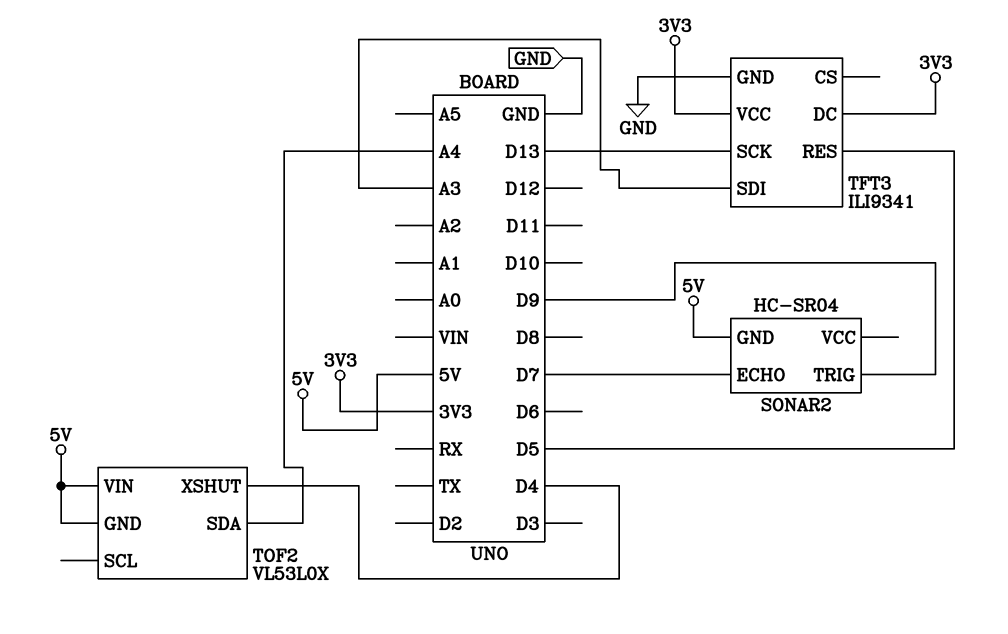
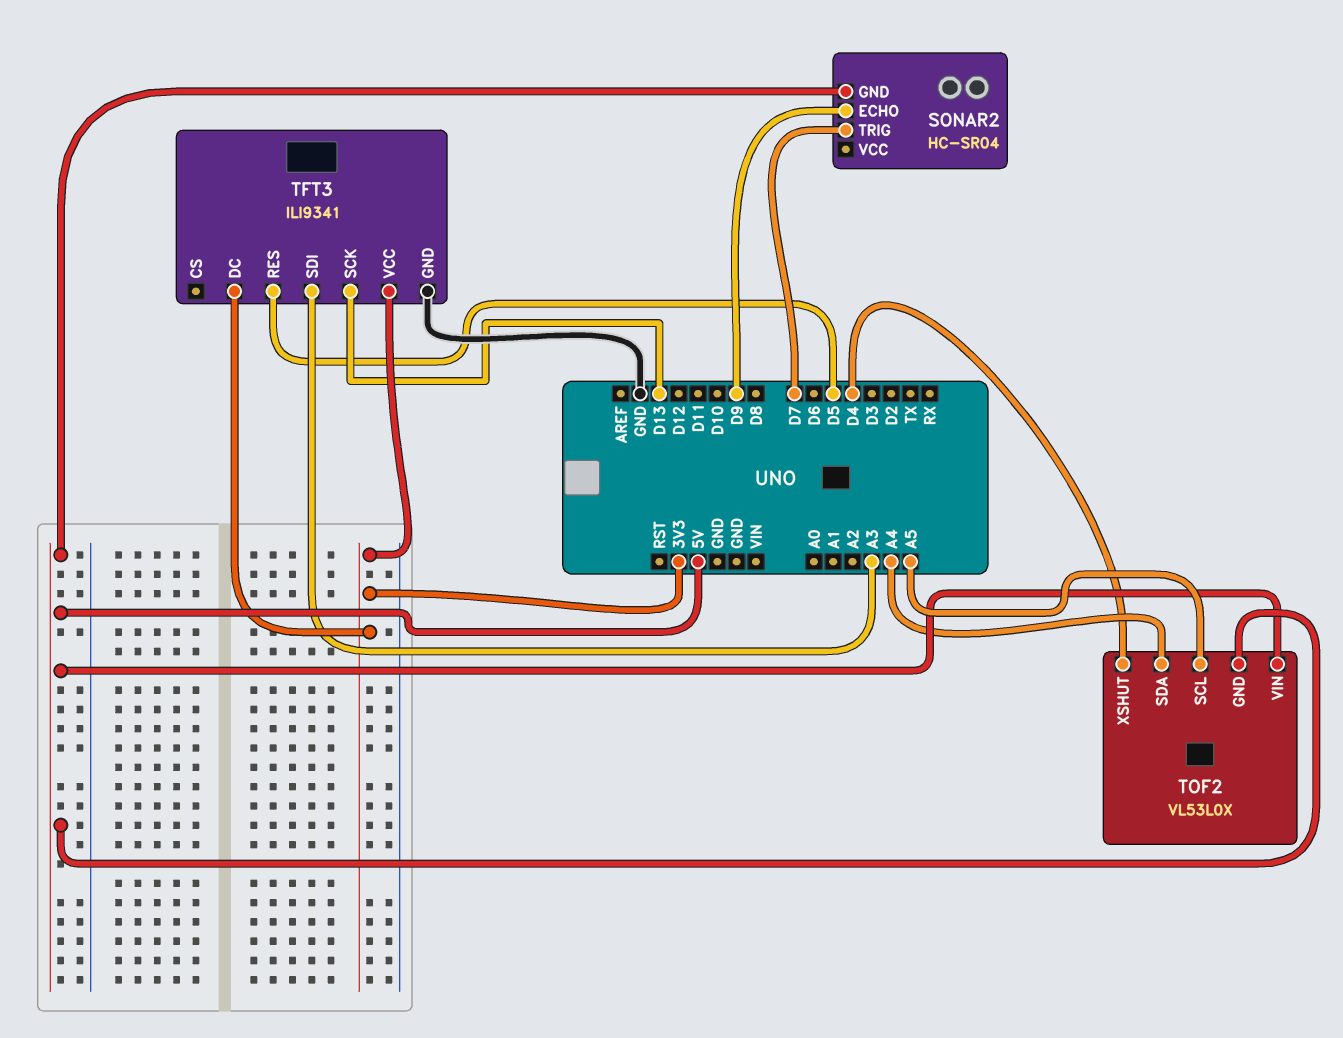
SONAR2 pin ECHO: D7 -> D9
SONAR2 pin TRIG: D9 -> D7
TOF2 pin SCL: none -> A5

